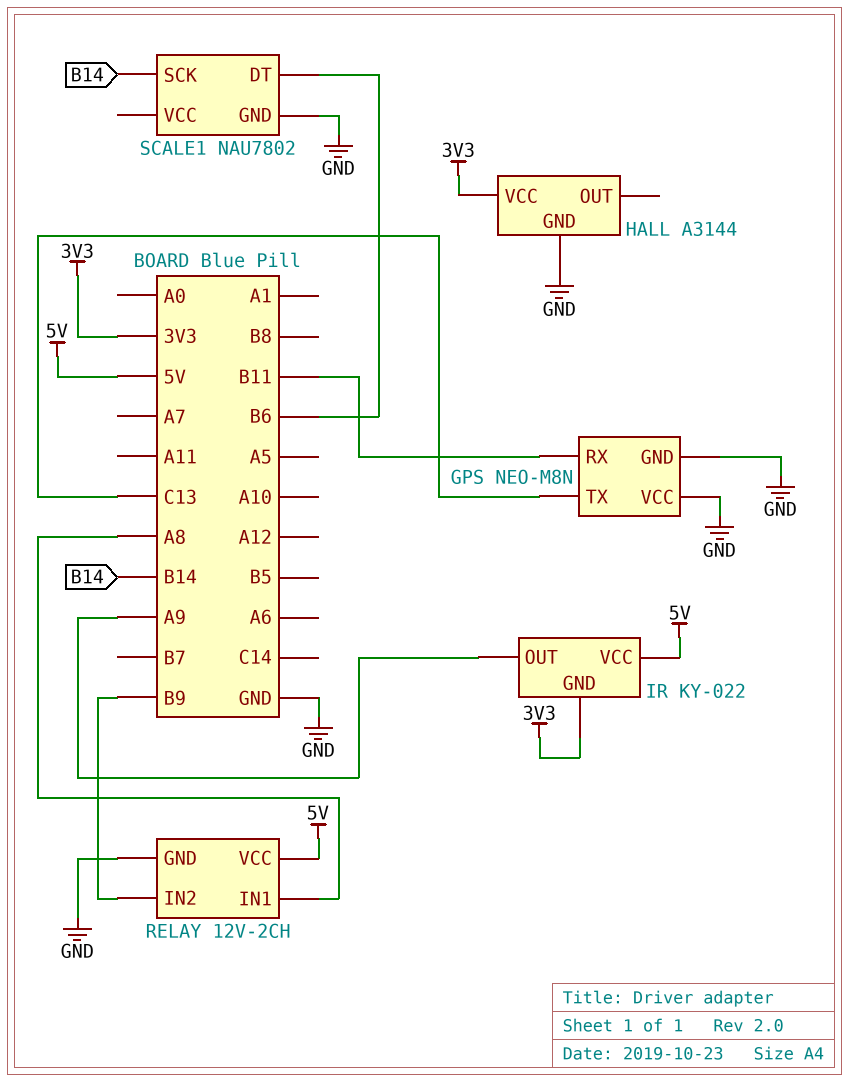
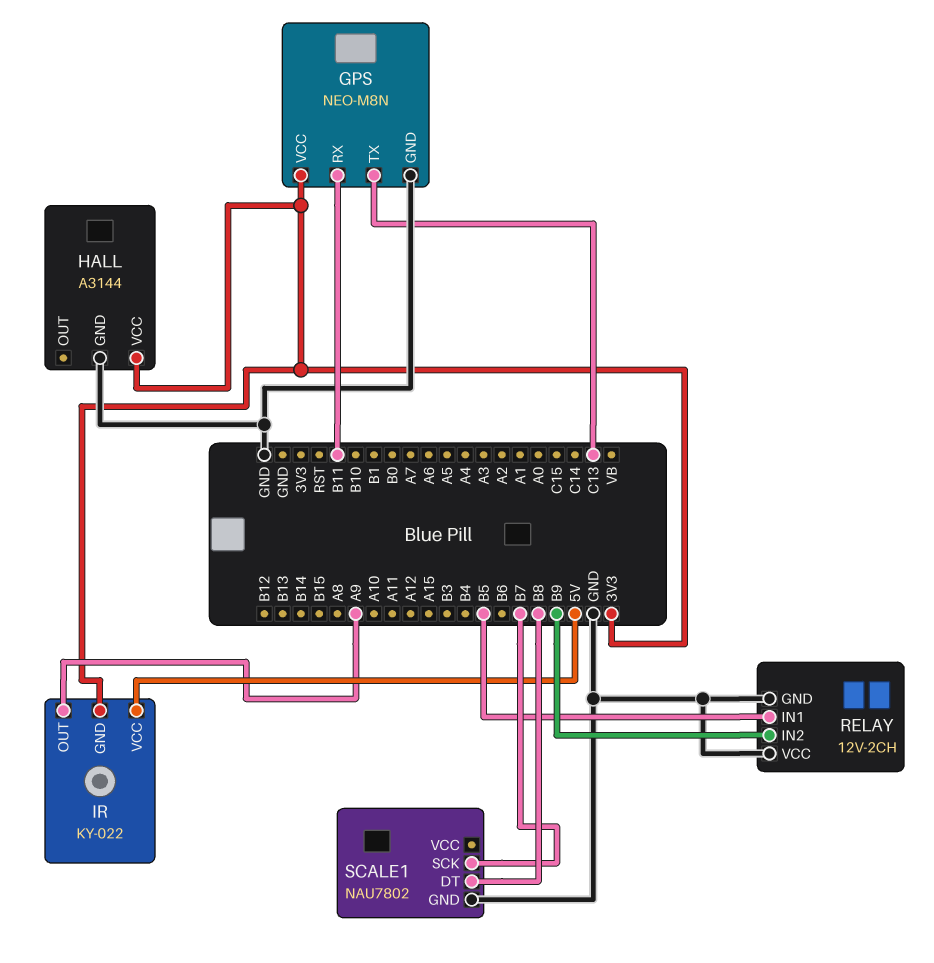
GPS pin VCC: GND -> 3V3
RELAY pin IN1: A8 -> B5
RELAY pin VCC: 5V -> GND
SCALE1 pin DT: B6 -> B8
SCALE1 pin SCK: B14 -> B7

